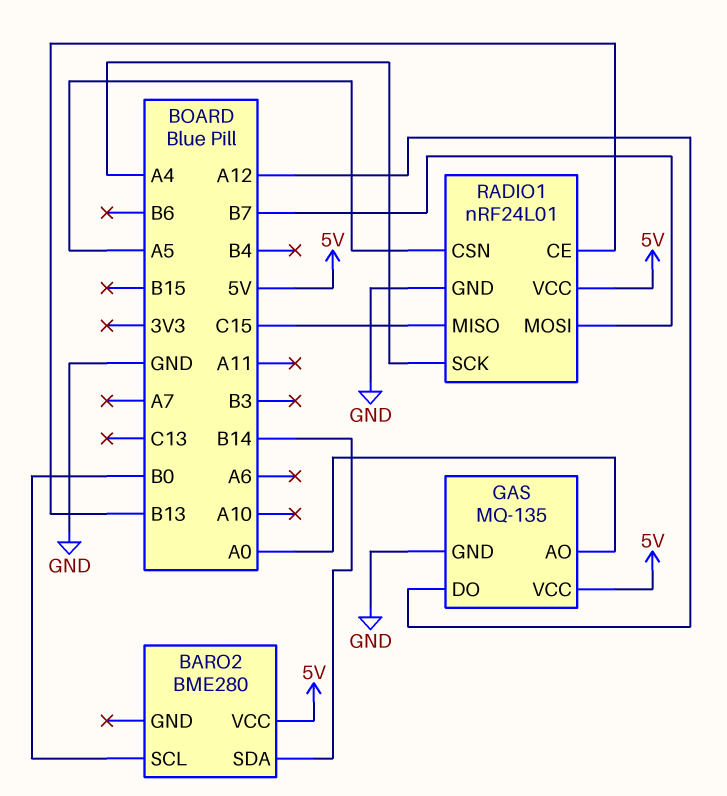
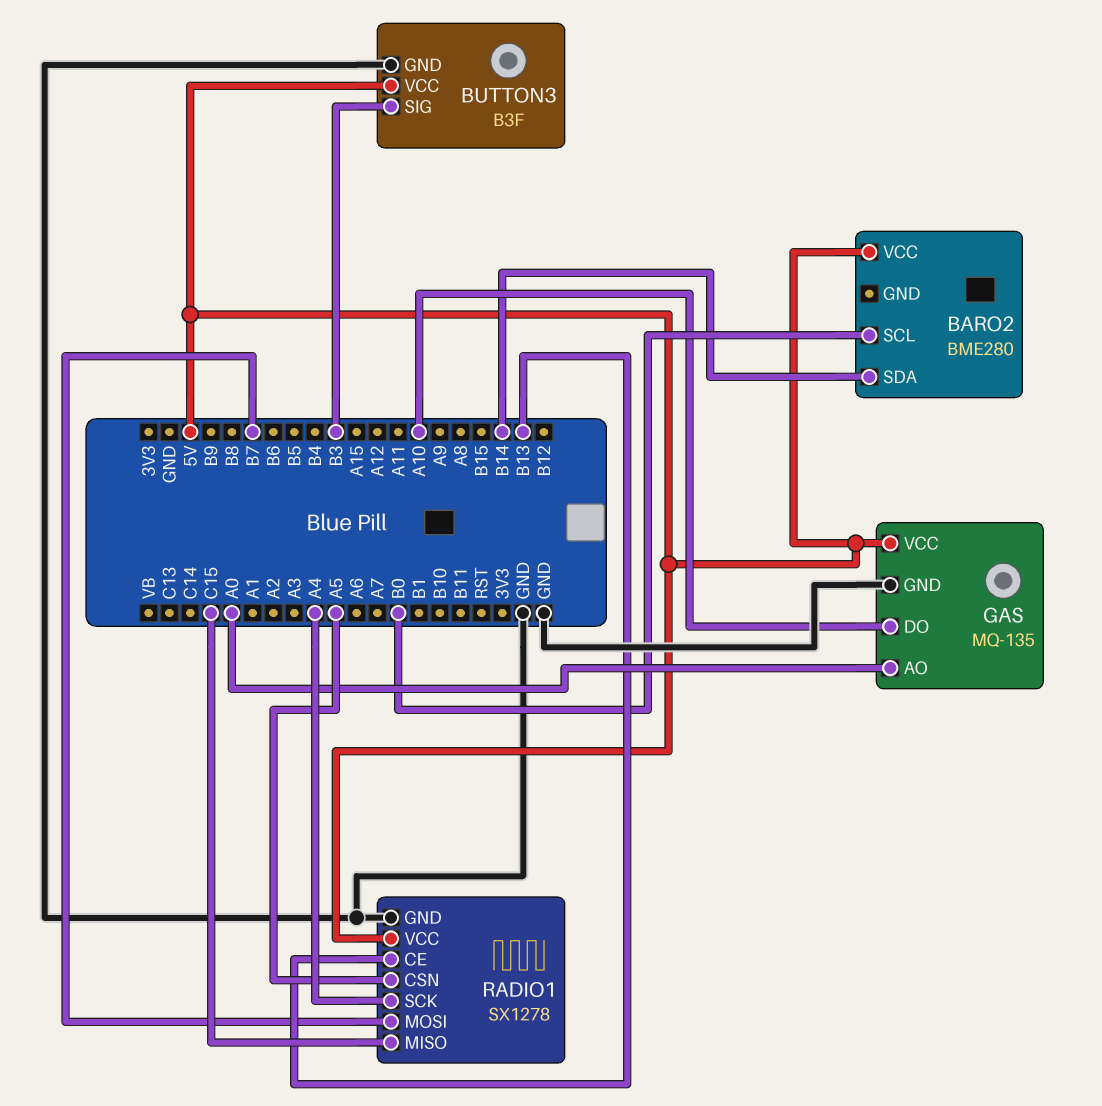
BUTTON3: none -> B3F
BUTTON3 pin GND: none -> GND
BUTTON3 pin SIG: none -> B3
BUTTON3 pin VCC: none -> 5V
GAS pin DO: A12 -> A10
RADIO1: nRF24L01 -> SX1278

